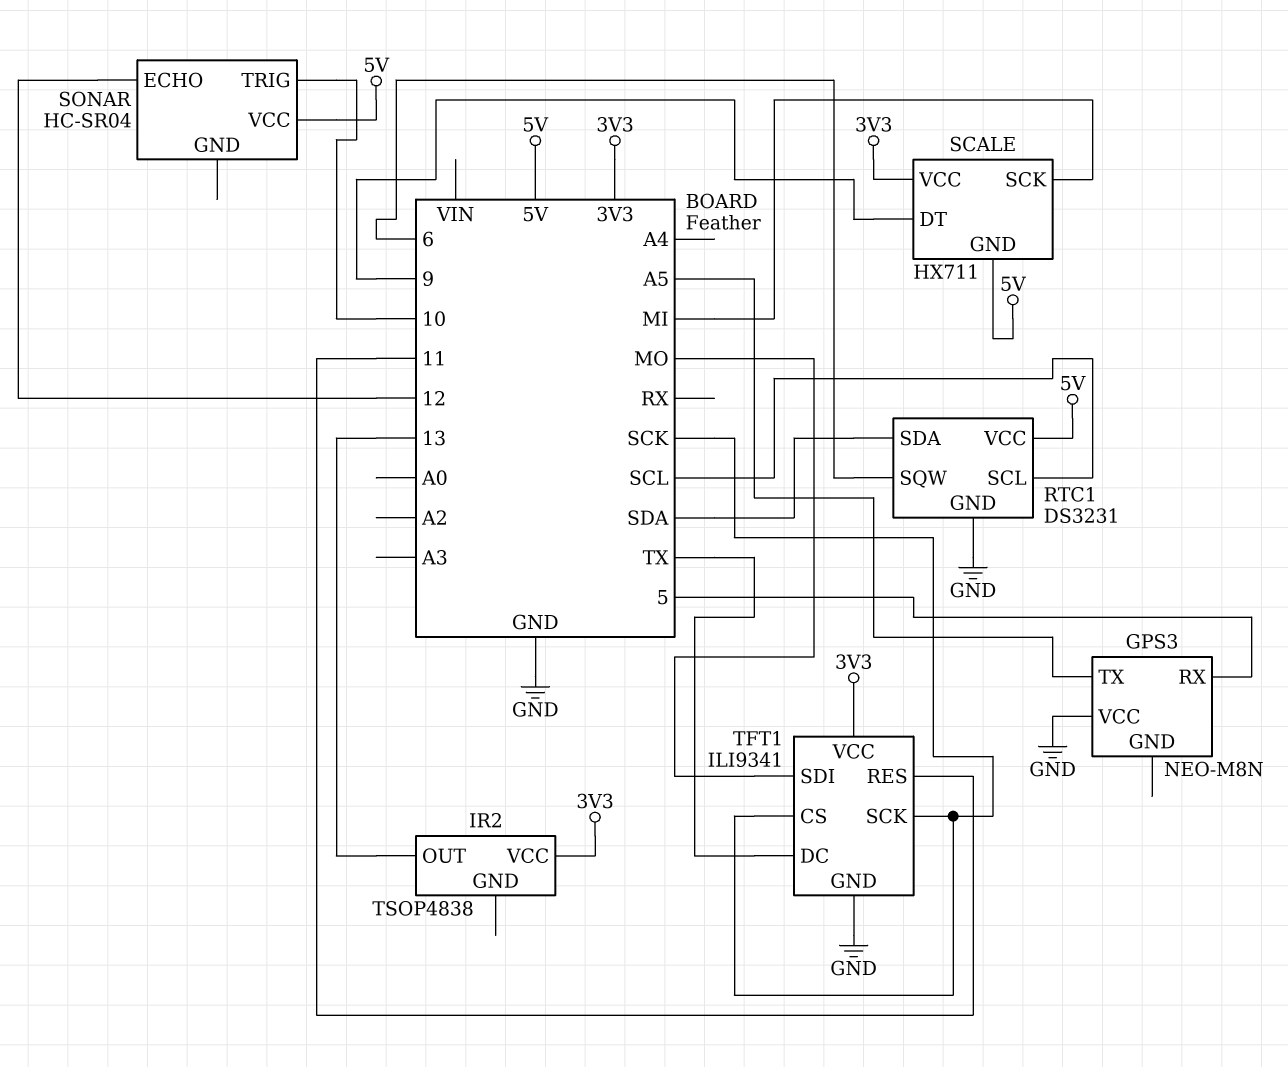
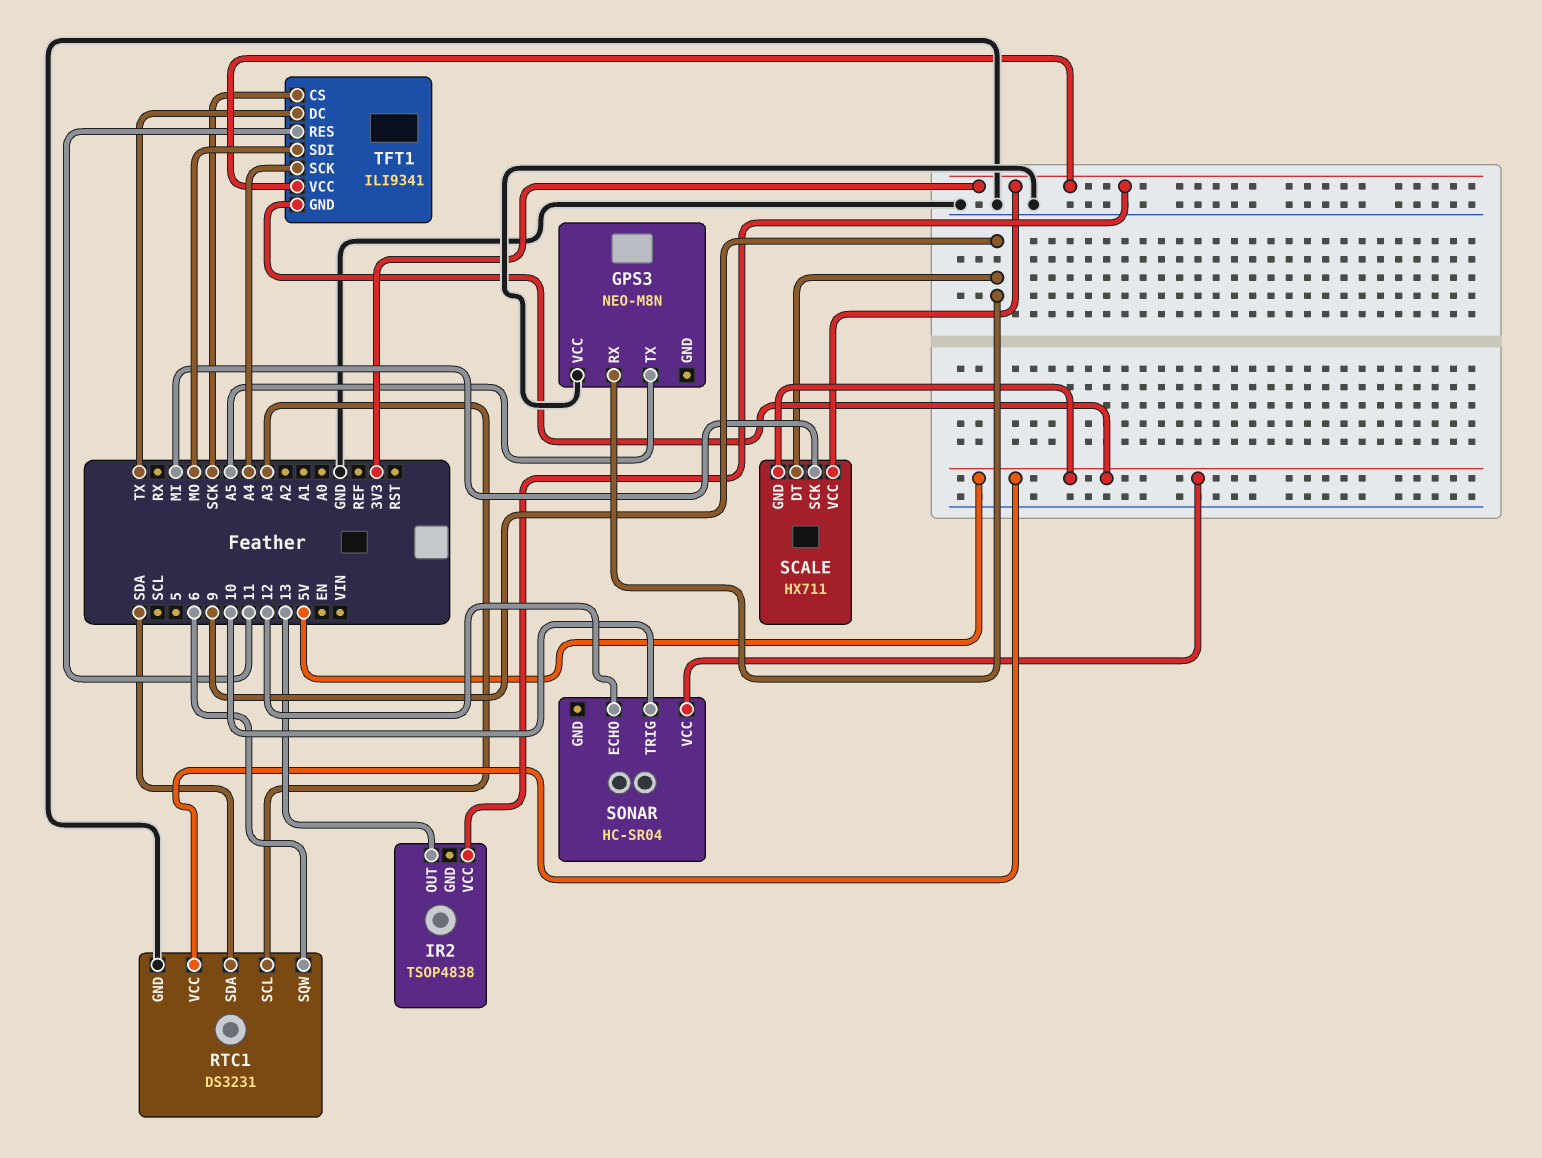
GPS3 pin RX: 5 -> 9
RTC1 pin SCL: SCL -> A3
TFT1 pin GND: GND -> 5V
TFT1 pin SCK: SCK -> A4

